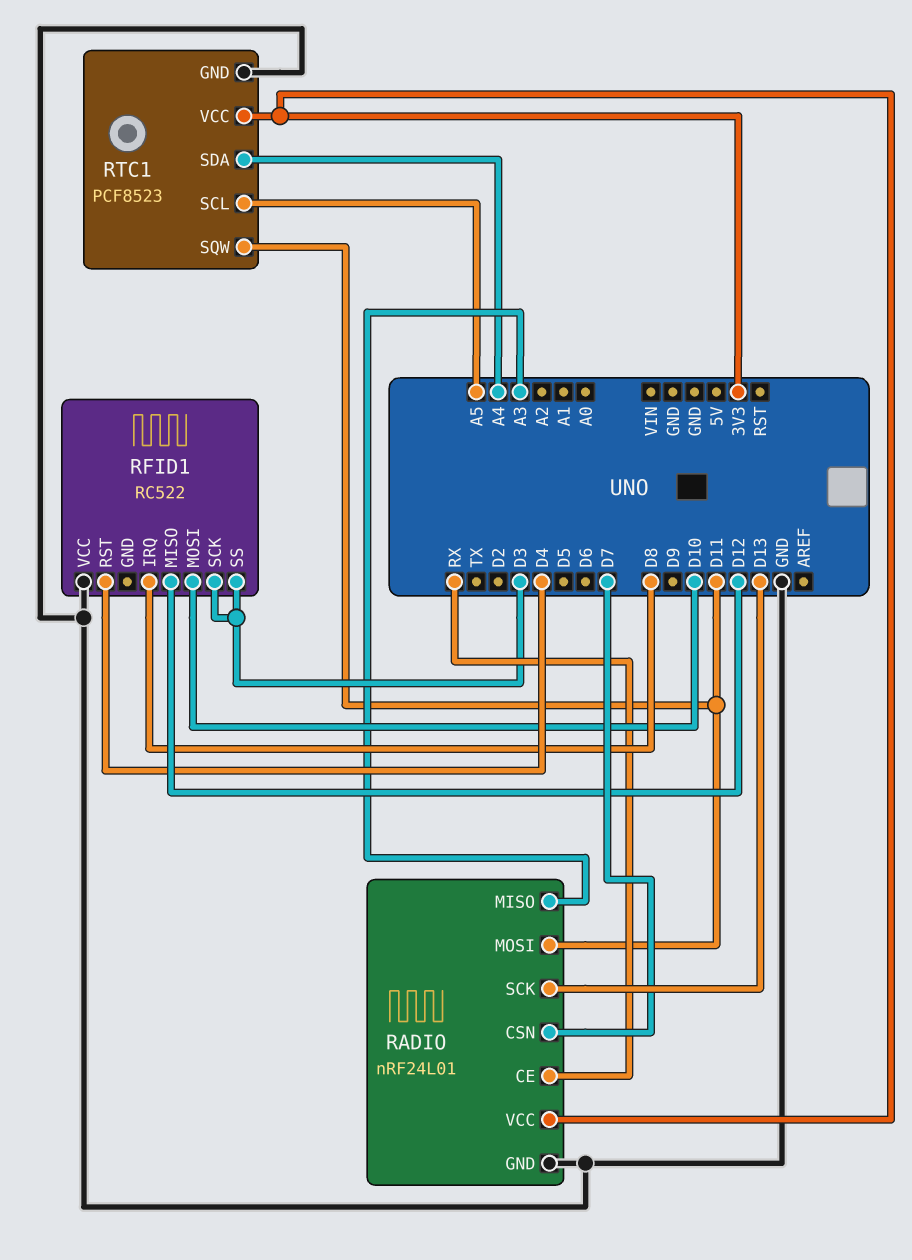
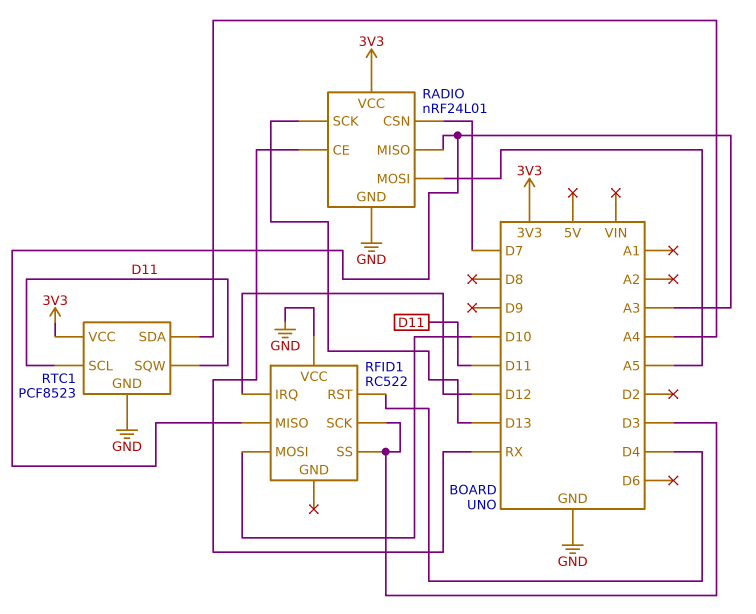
RADIO pin MOSI: D11 -> A5
RFID1 pin IRQ: D8 -> D12
RFID1 pin MISO: D12 -> A3
RTC1 pin SCL: A5 -> D11

